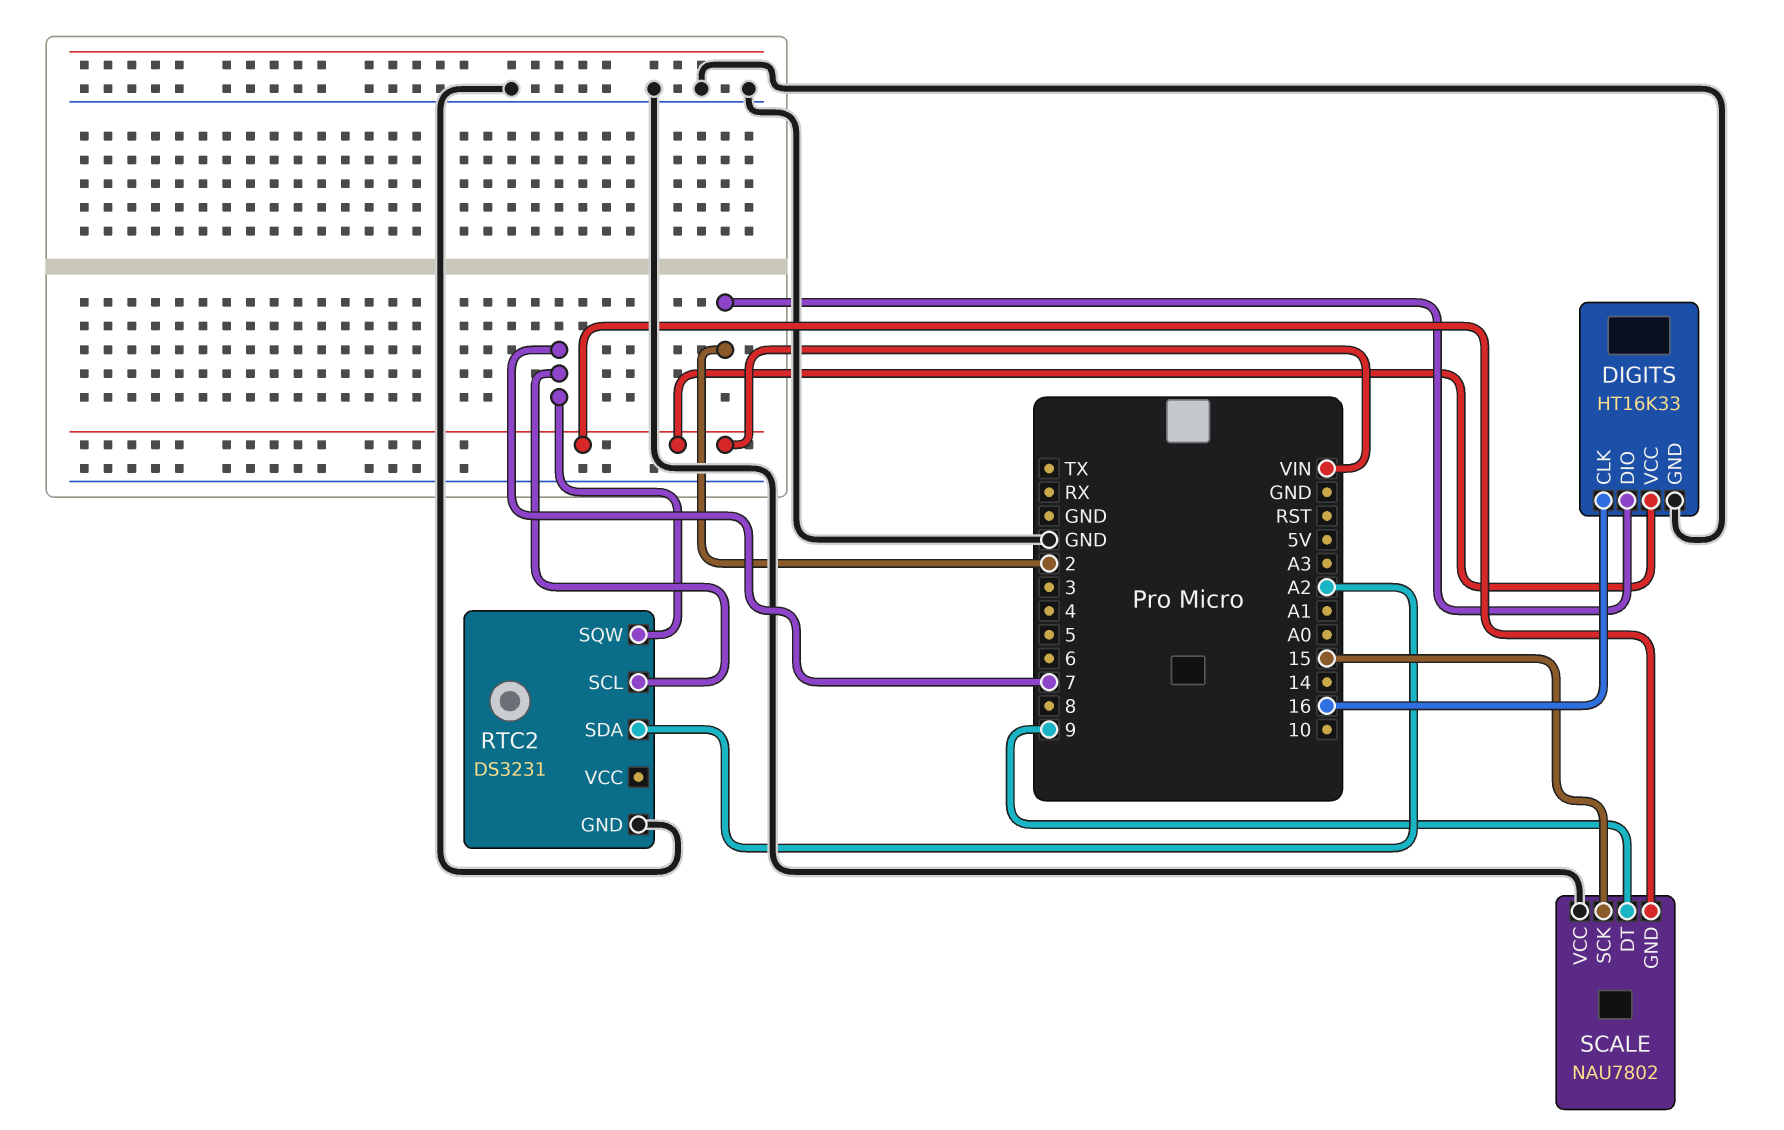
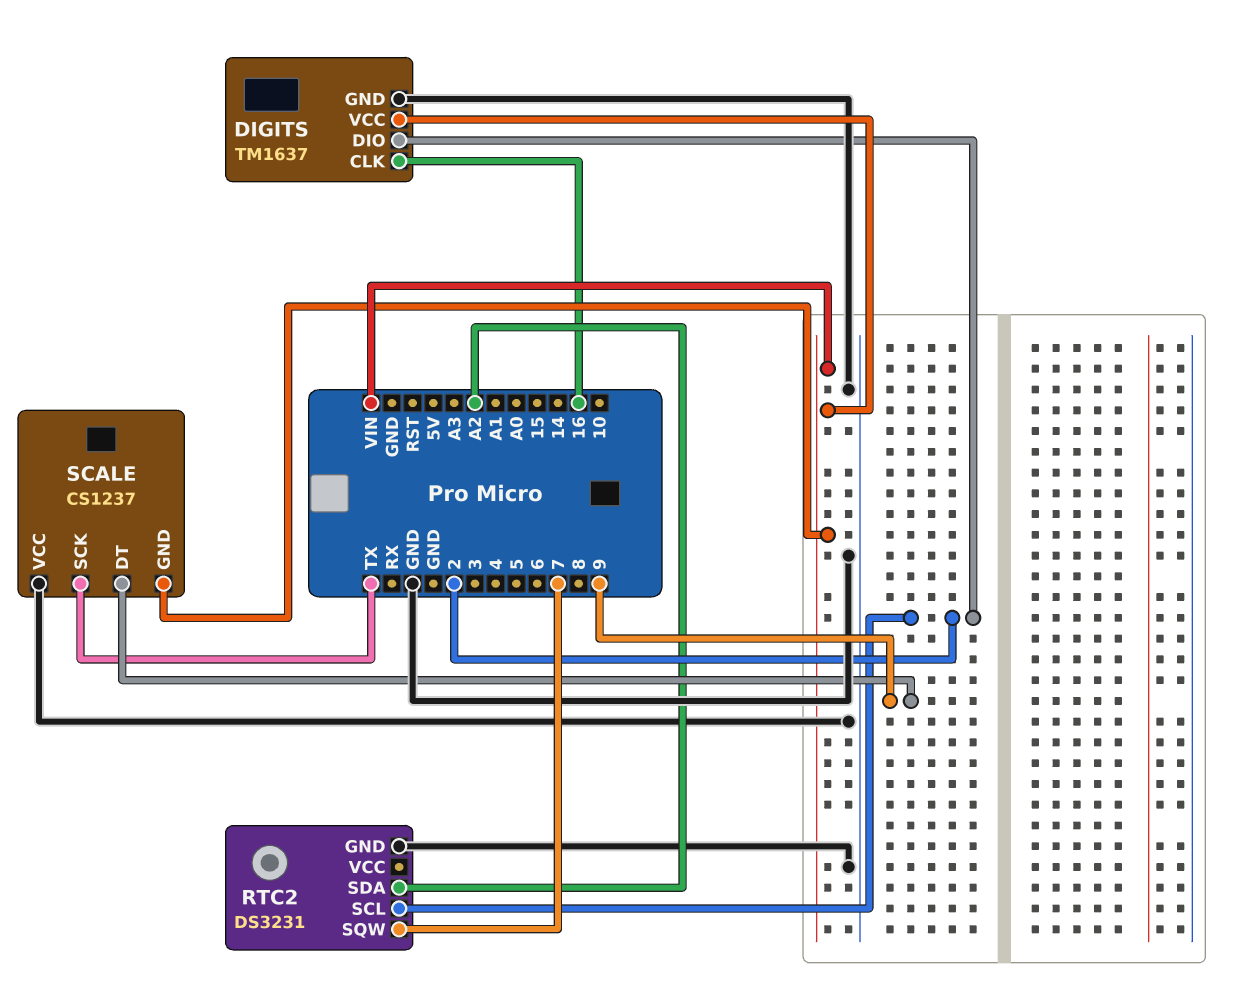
DIGITS: HT16K33 -> TM1637
RTC2 pin SCL: 7 -> 2
SCALE: NAU7802 -> CS1237
SCALE pin SCK: 15 -> TX

